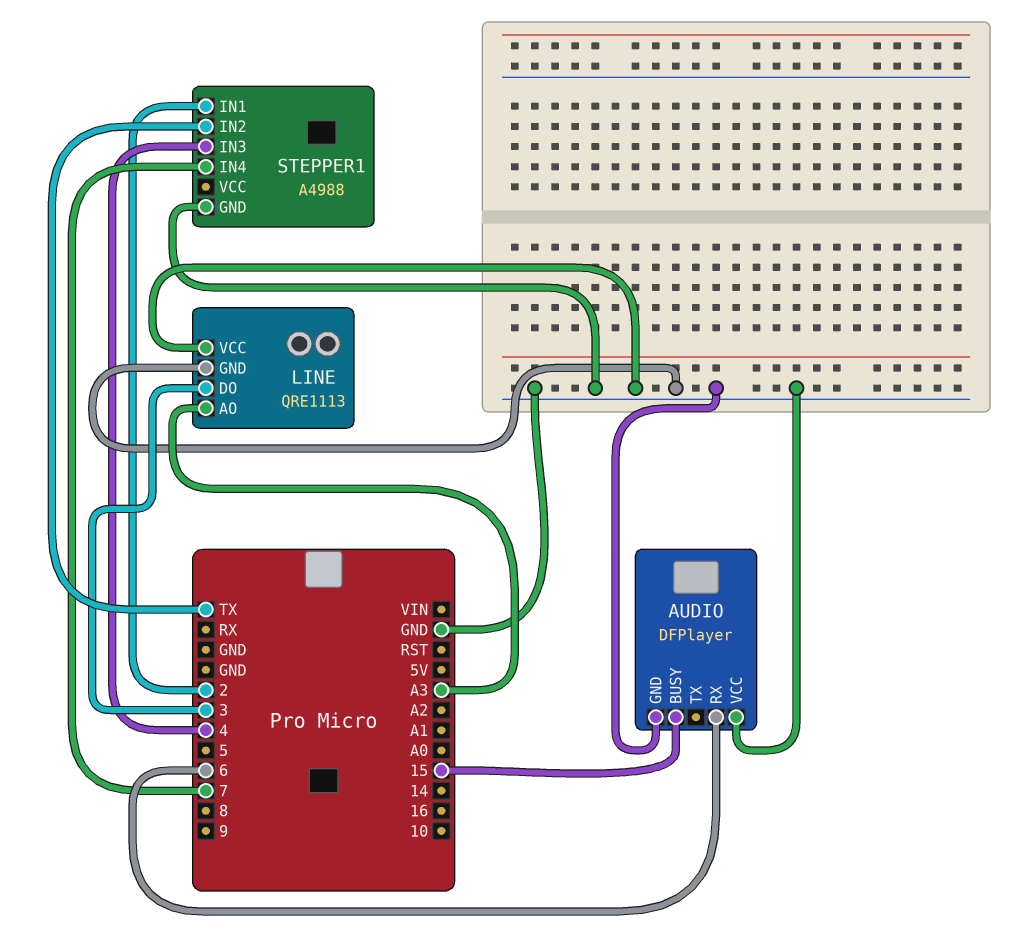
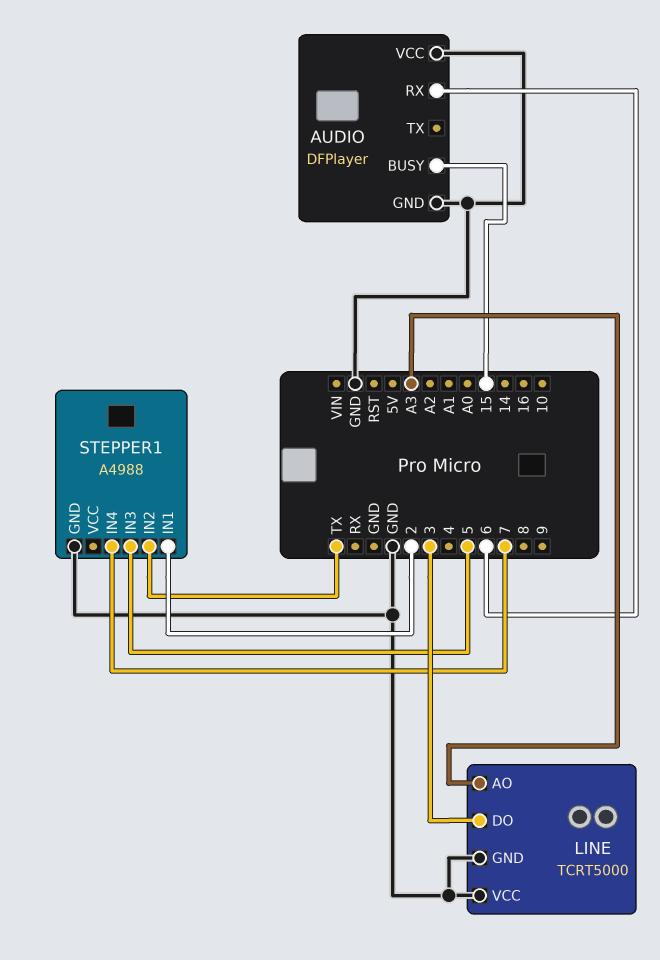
LINE: QRE1113 -> TCRT5000
STEPPER1 pin IN3: 4 -> 5

